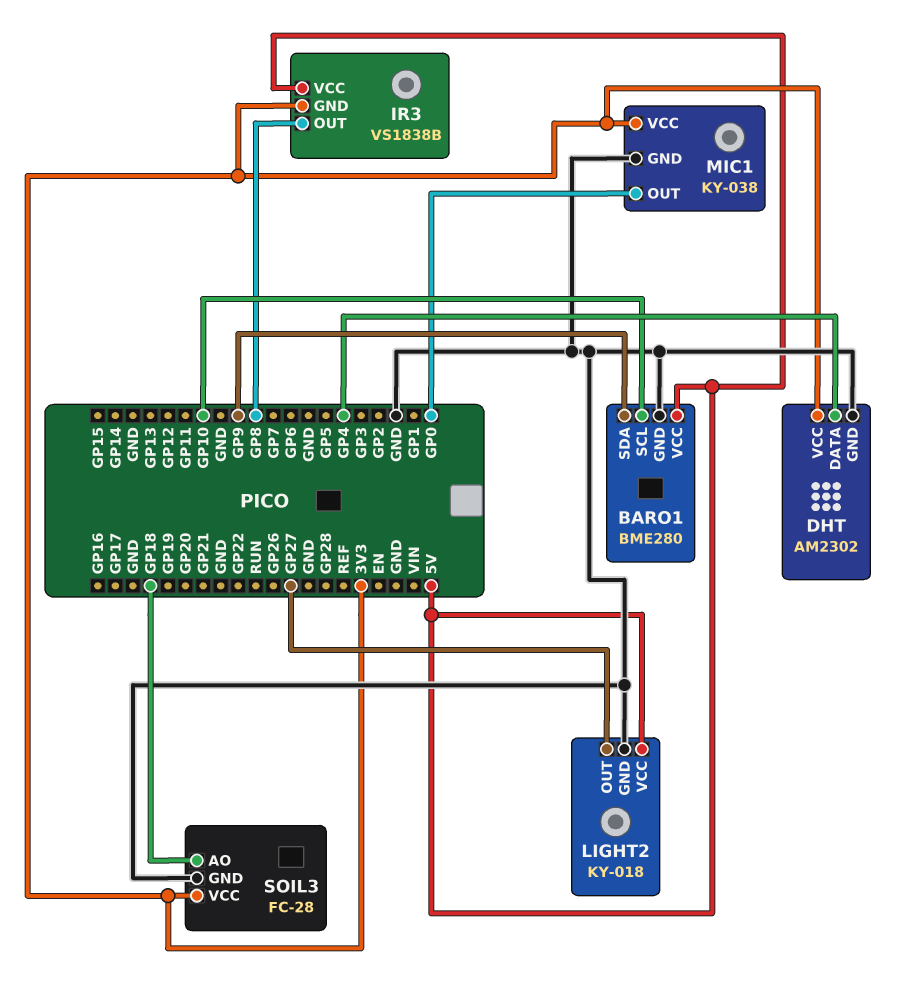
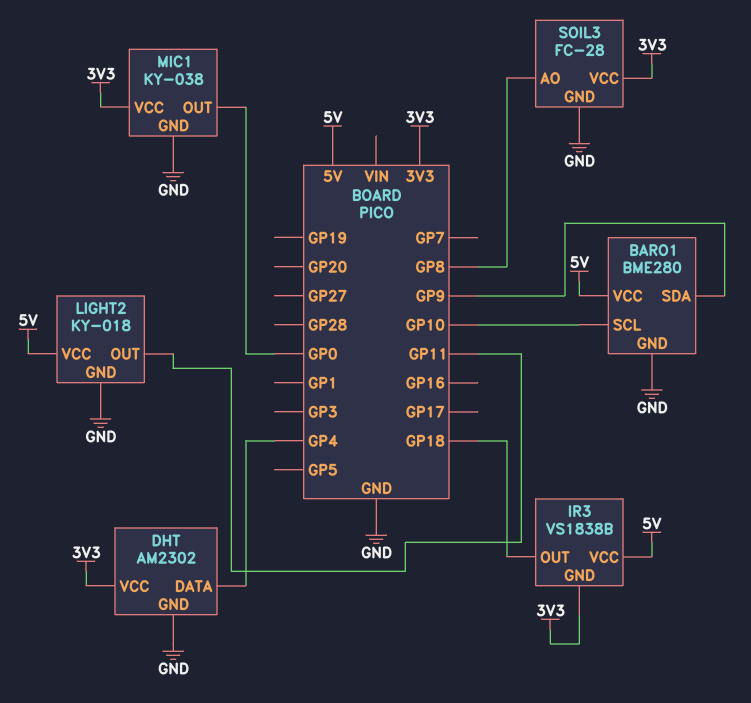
IR3 pin OUT: GP8 -> GP18
LIGHT2 pin OUT: GP27 -> GP11
SOIL3 pin AO: GP18 -> GP8

